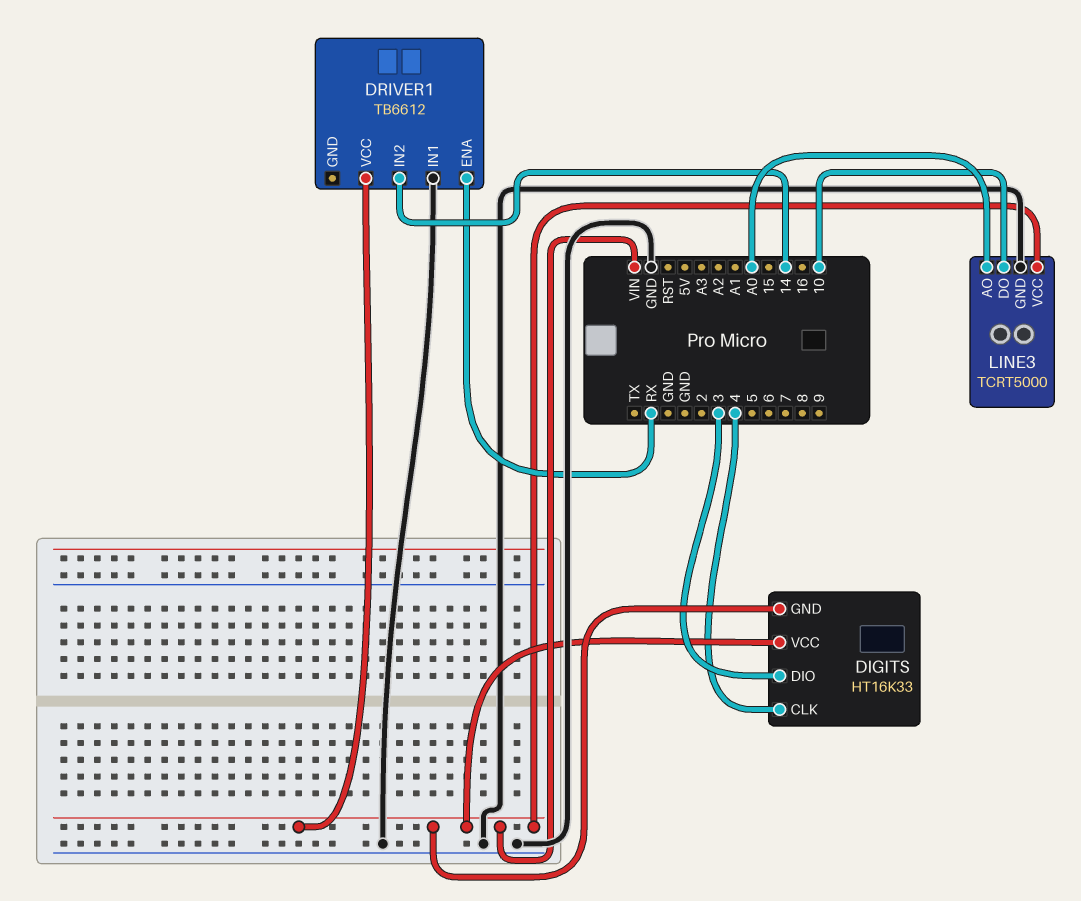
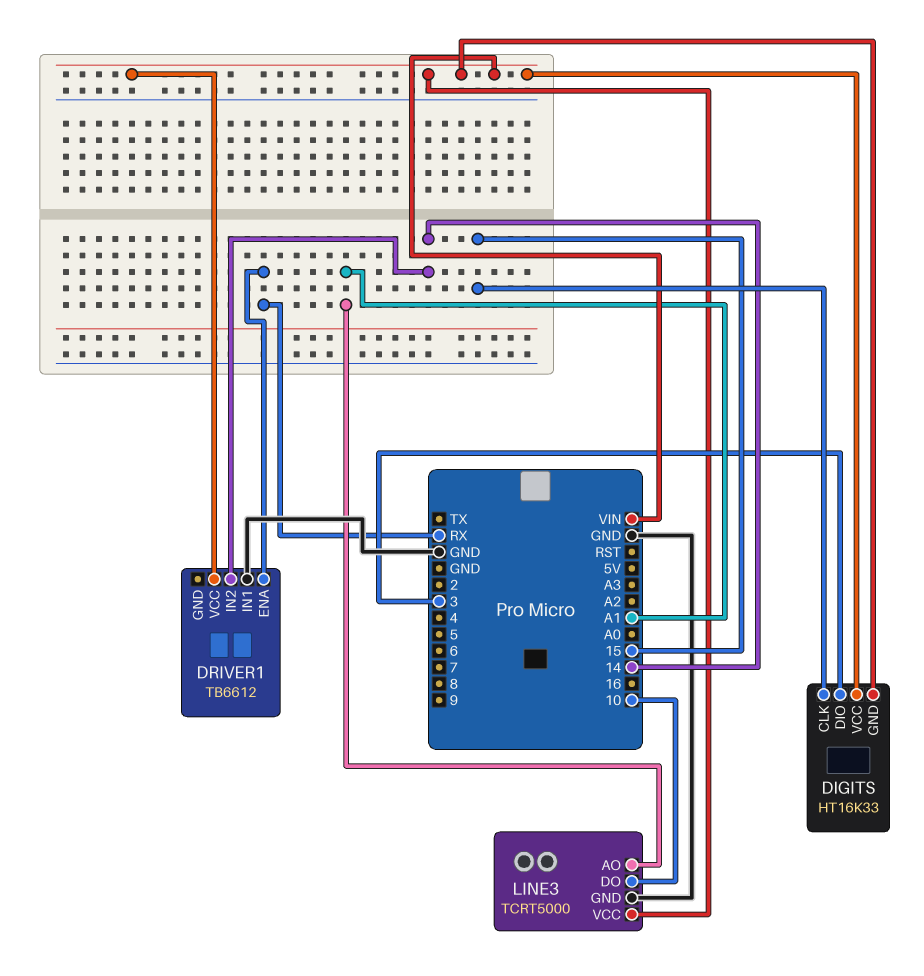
DIGITS pin CLK: 4 -> 15
LINE3 pin AO: A0 -> A1

